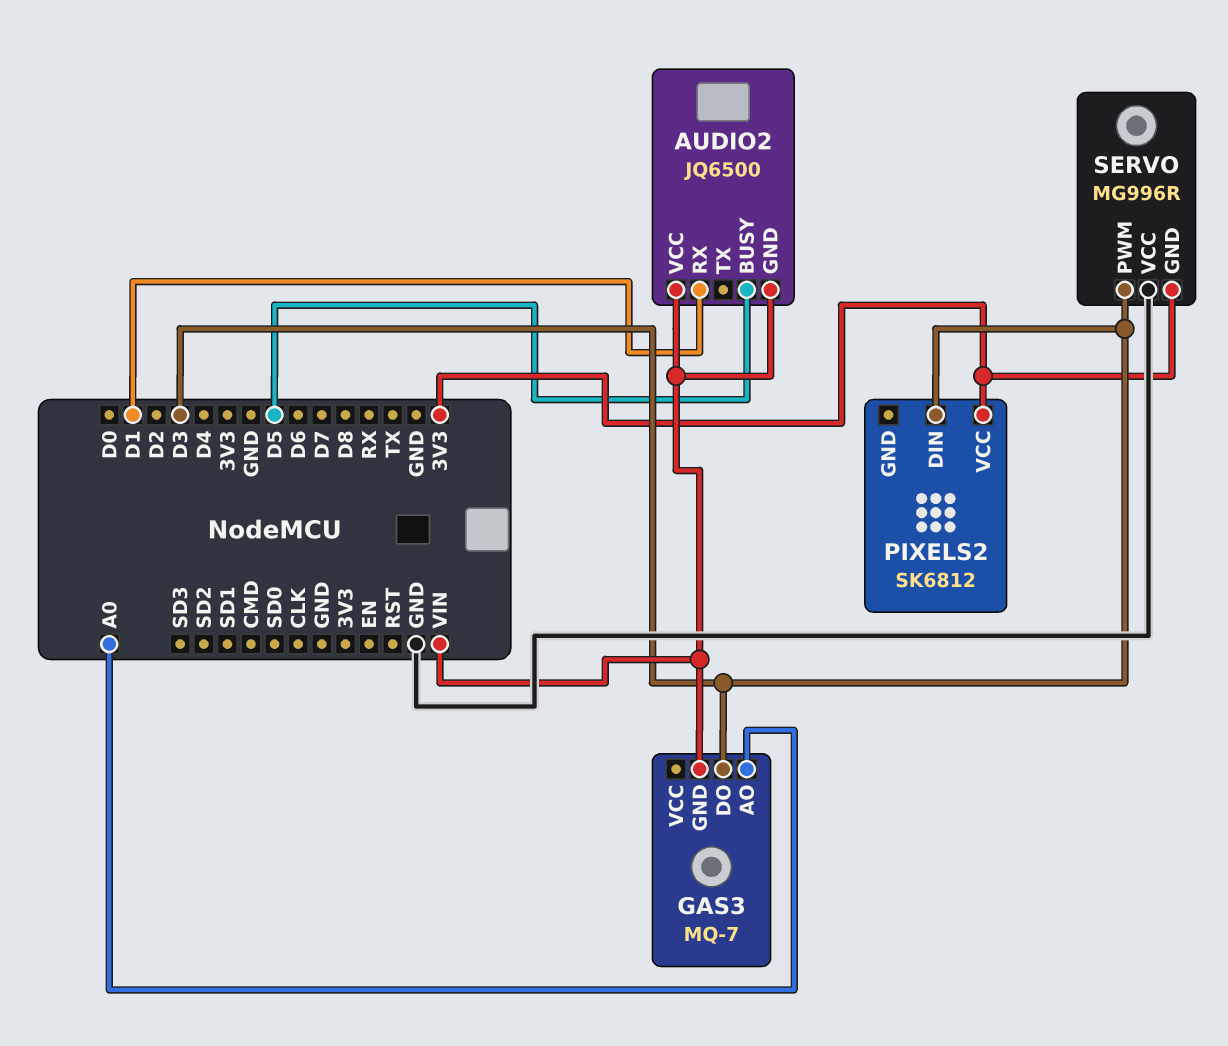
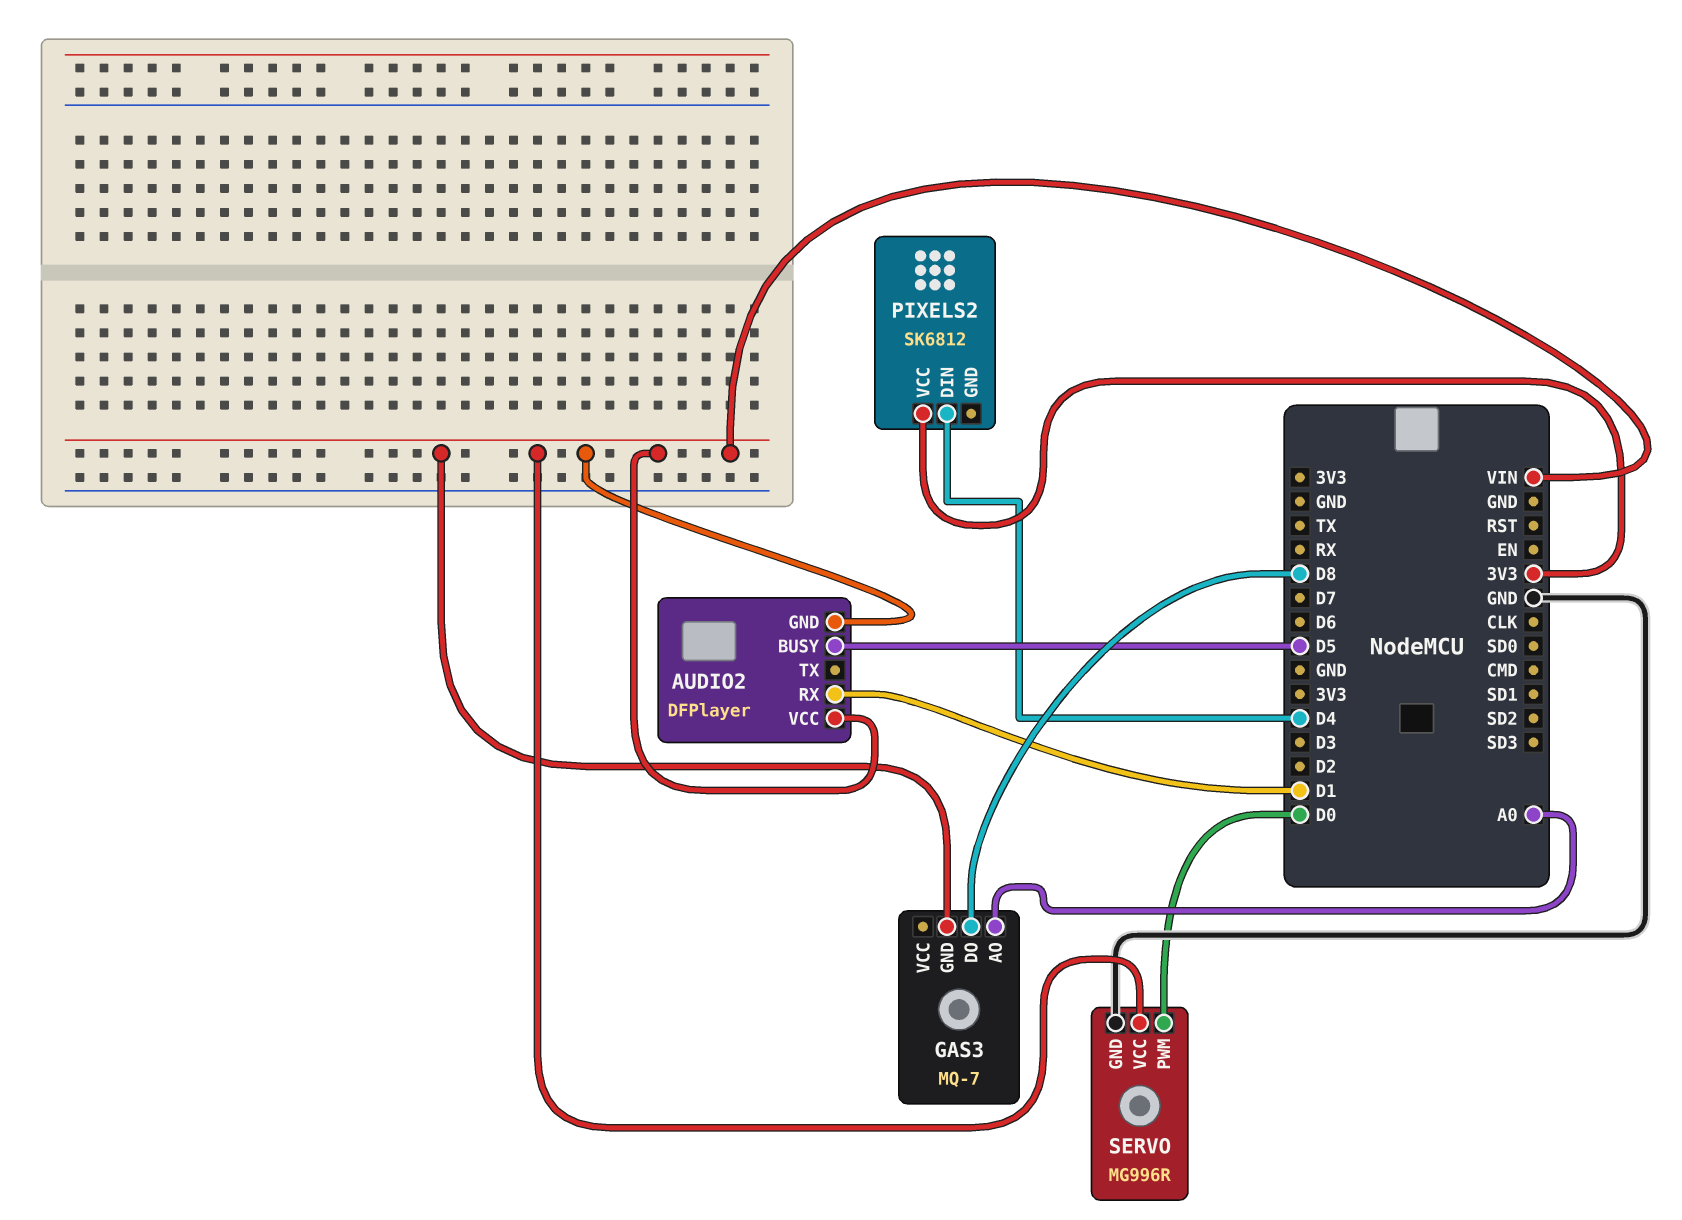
AUDIO2: JQ6500 -> DFPlayer
GAS3 pin DO: D3 -> D8
PIXELS2 pin DIN: D3 -> D4
SERVO pin GND: 3V3 -> GND
SERVO pin PWM: D3 -> D0
SERVO pin VCC: GND -> VIN

